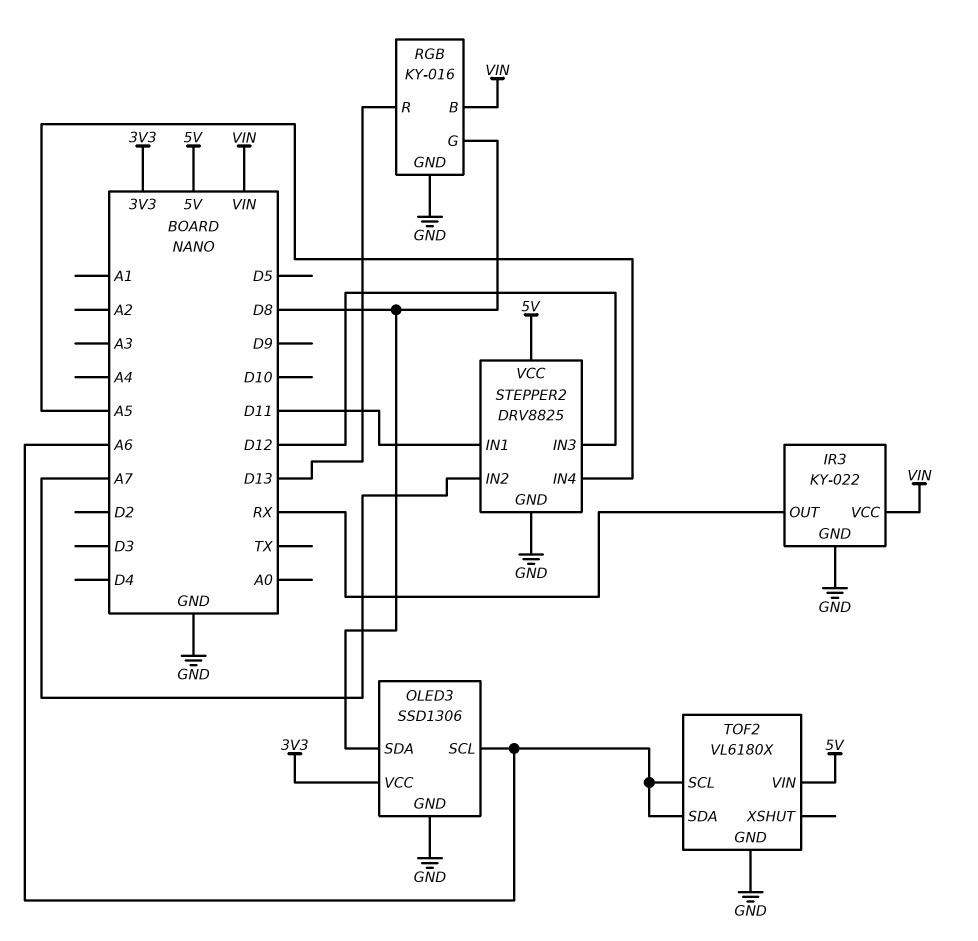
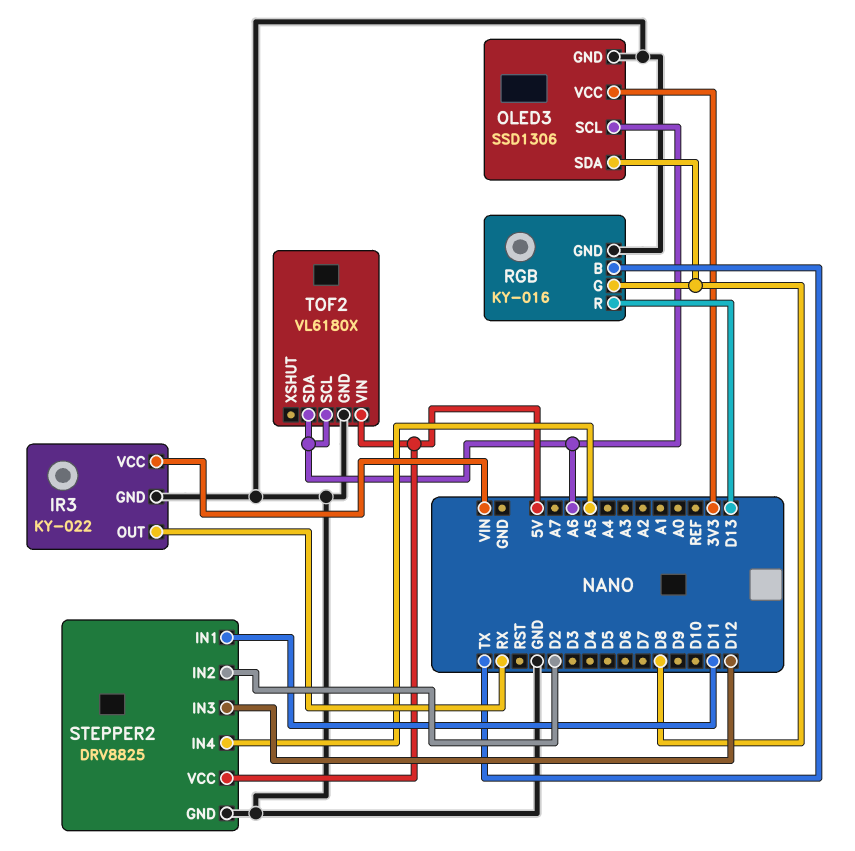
RGB pin B: VIN -> TX
STEPPER2 pin IN2: A7 -> D2

